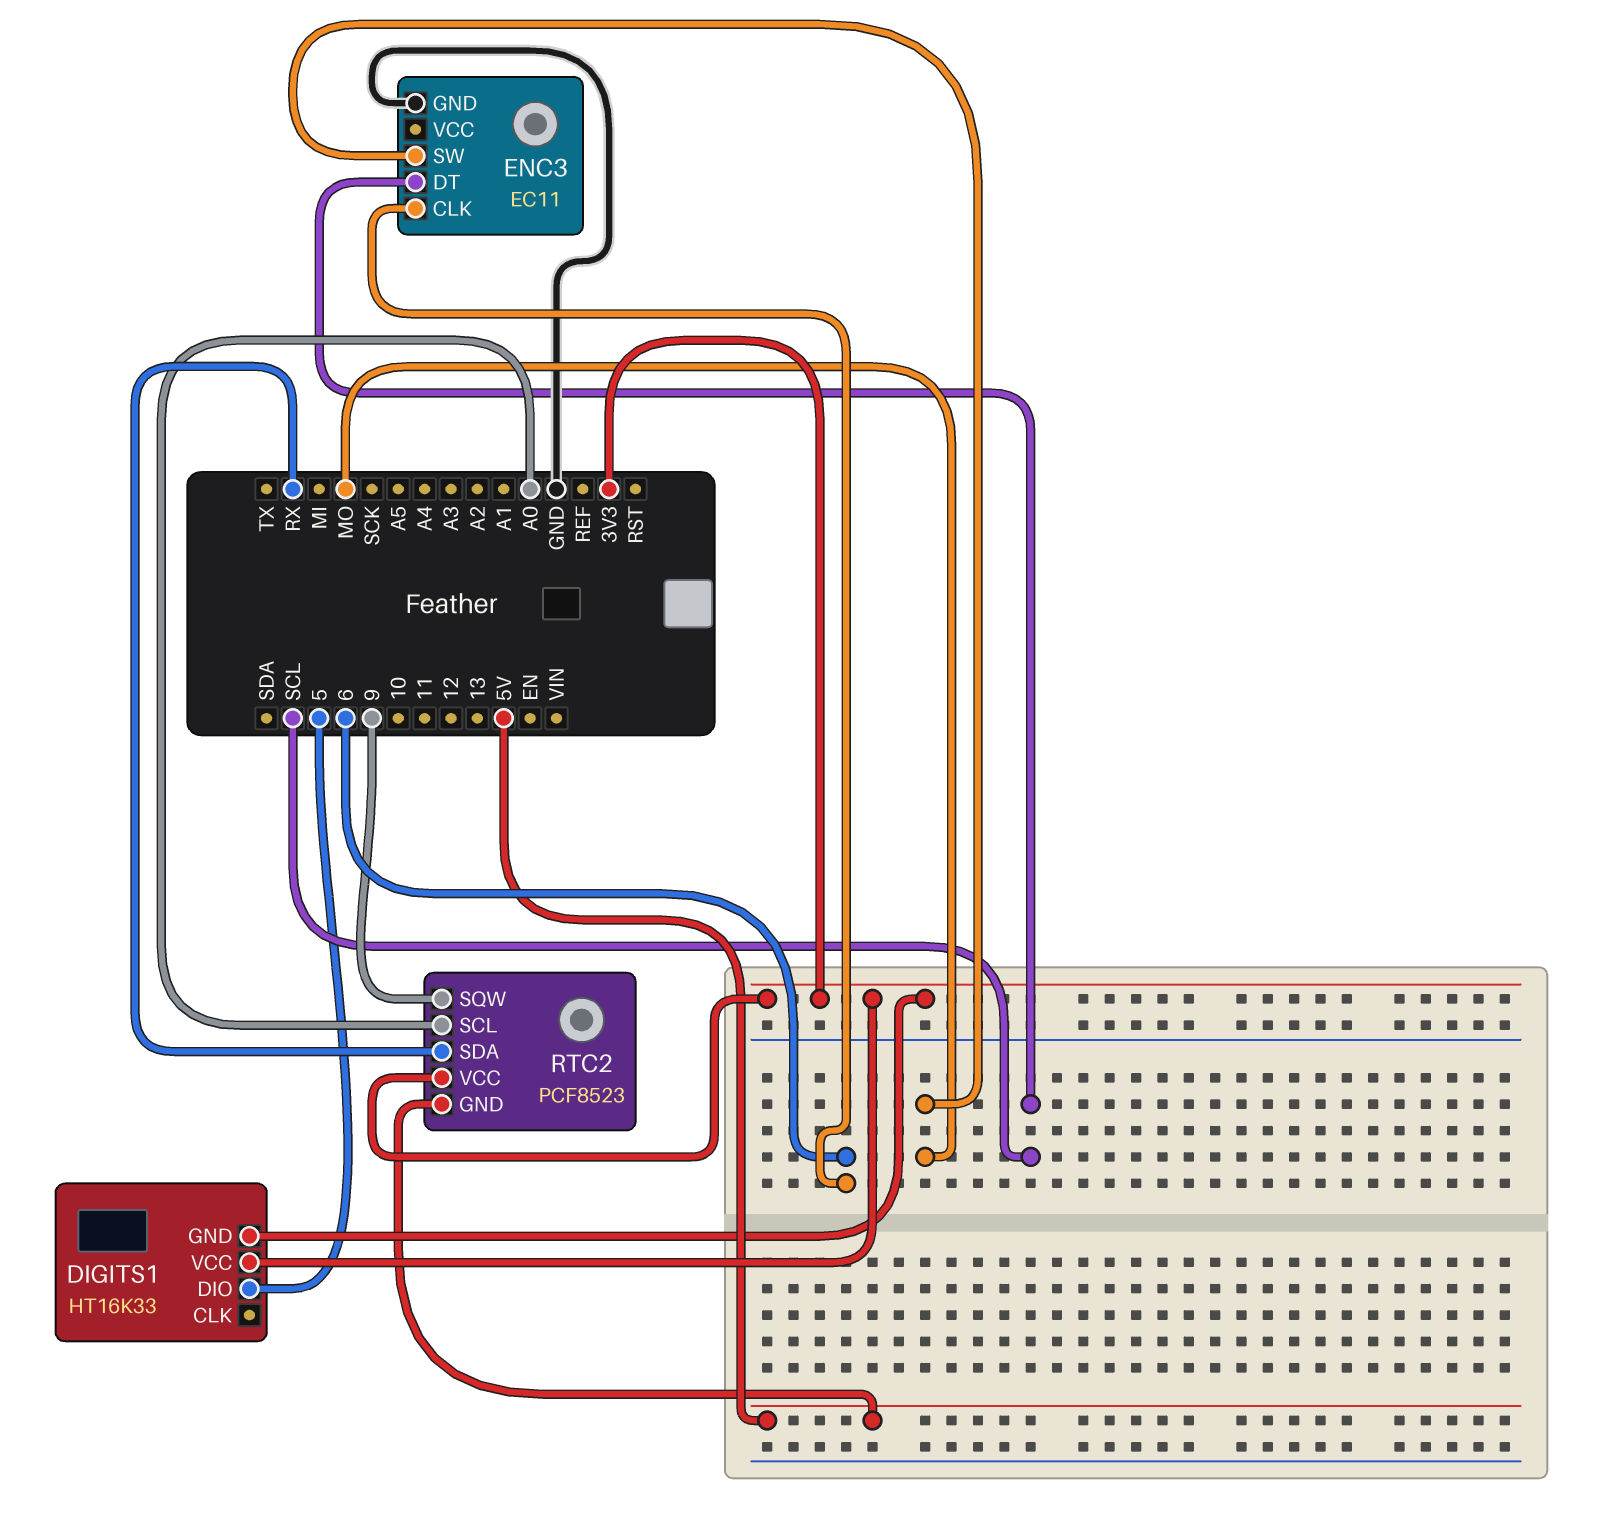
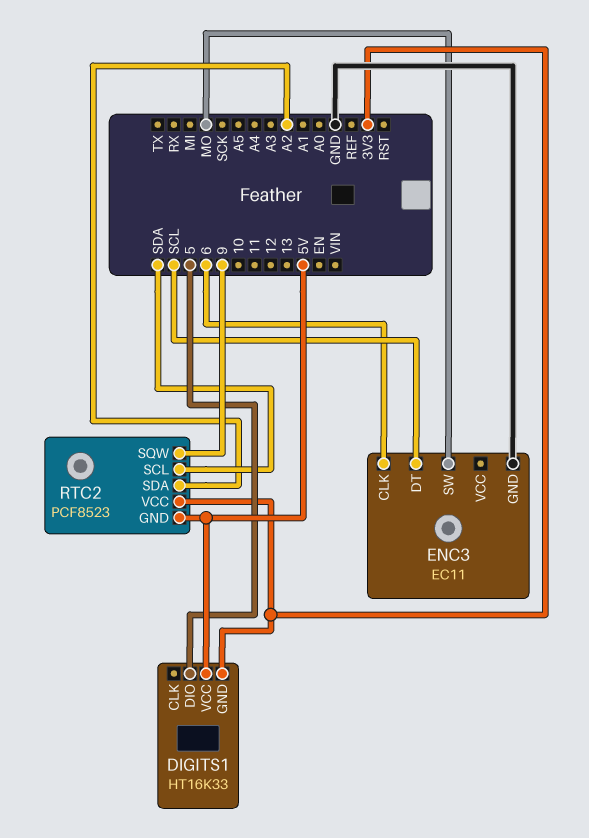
DIGITS1 pin VCC: 3V3 -> 5V
RTC2 pin SCL: A0 -> SDA
RTC2 pin SDA: RX -> A2

